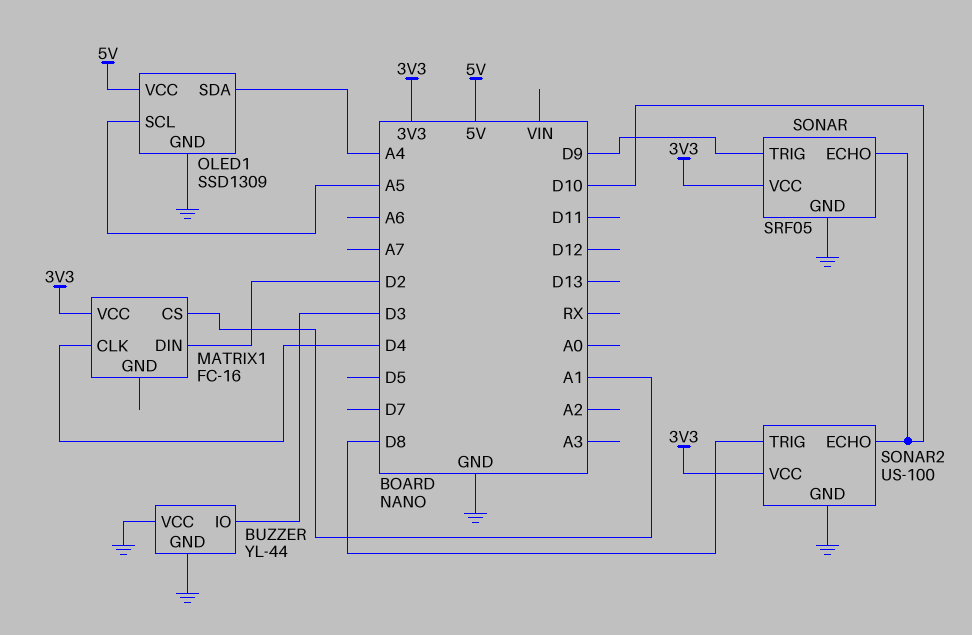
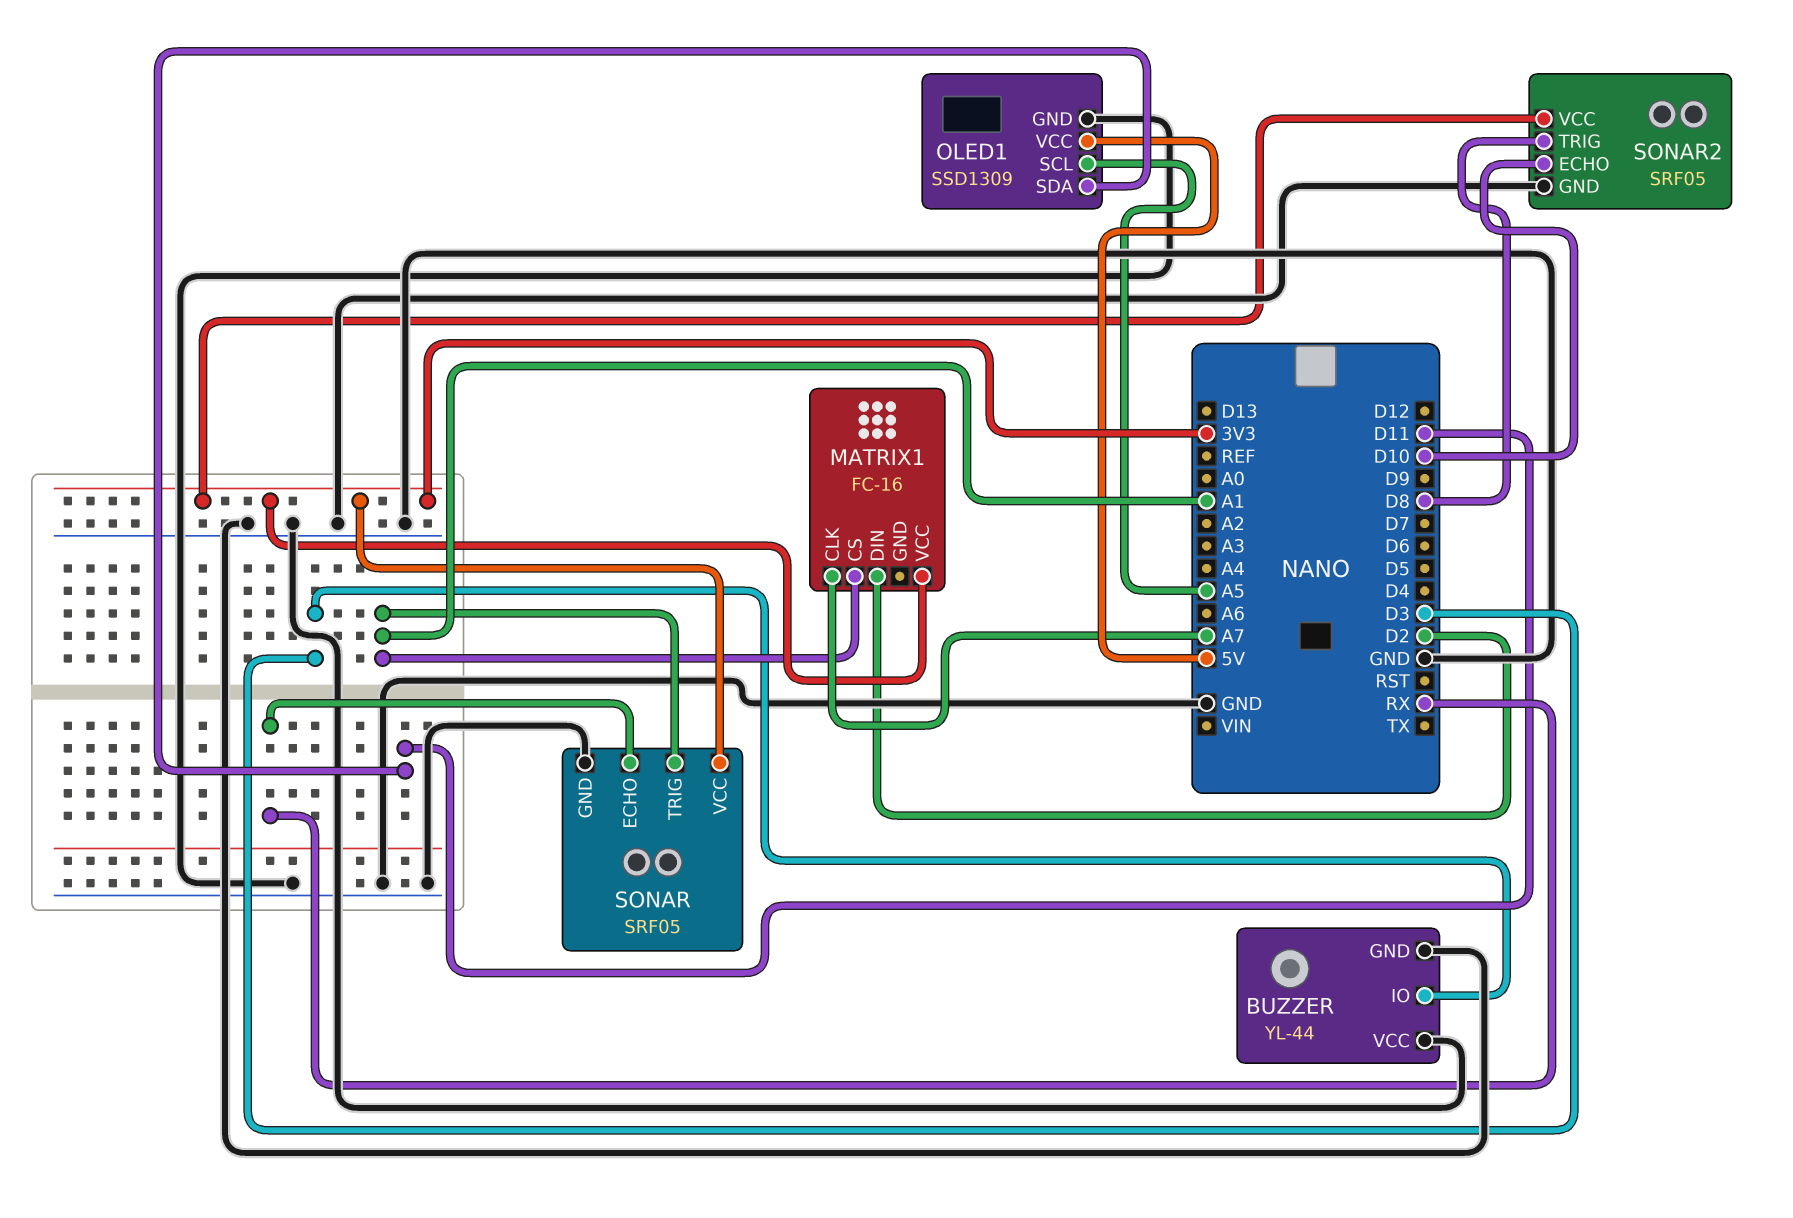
MATRIX1 pin CLK: D4 -> A7
OLED1 pin SDA: A4 -> D11
SONAR pin ECHO: D10 -> RX
SONAR pin TRIG: D9 -> A1
SONAR2: US-100 -> SRF05

